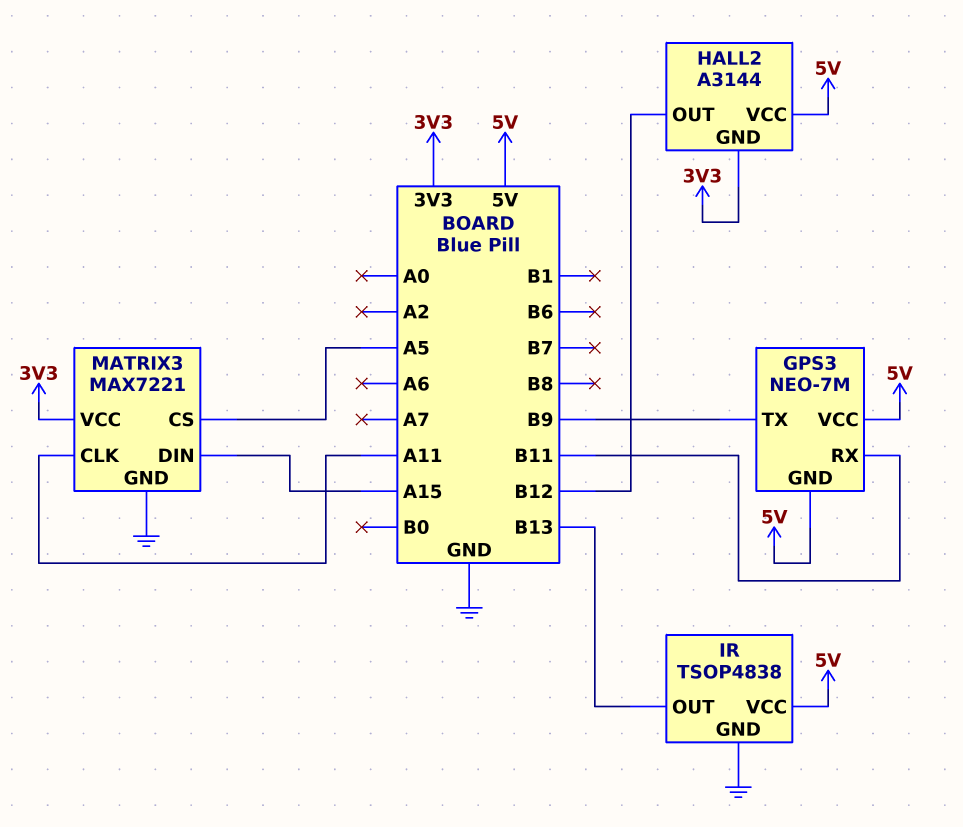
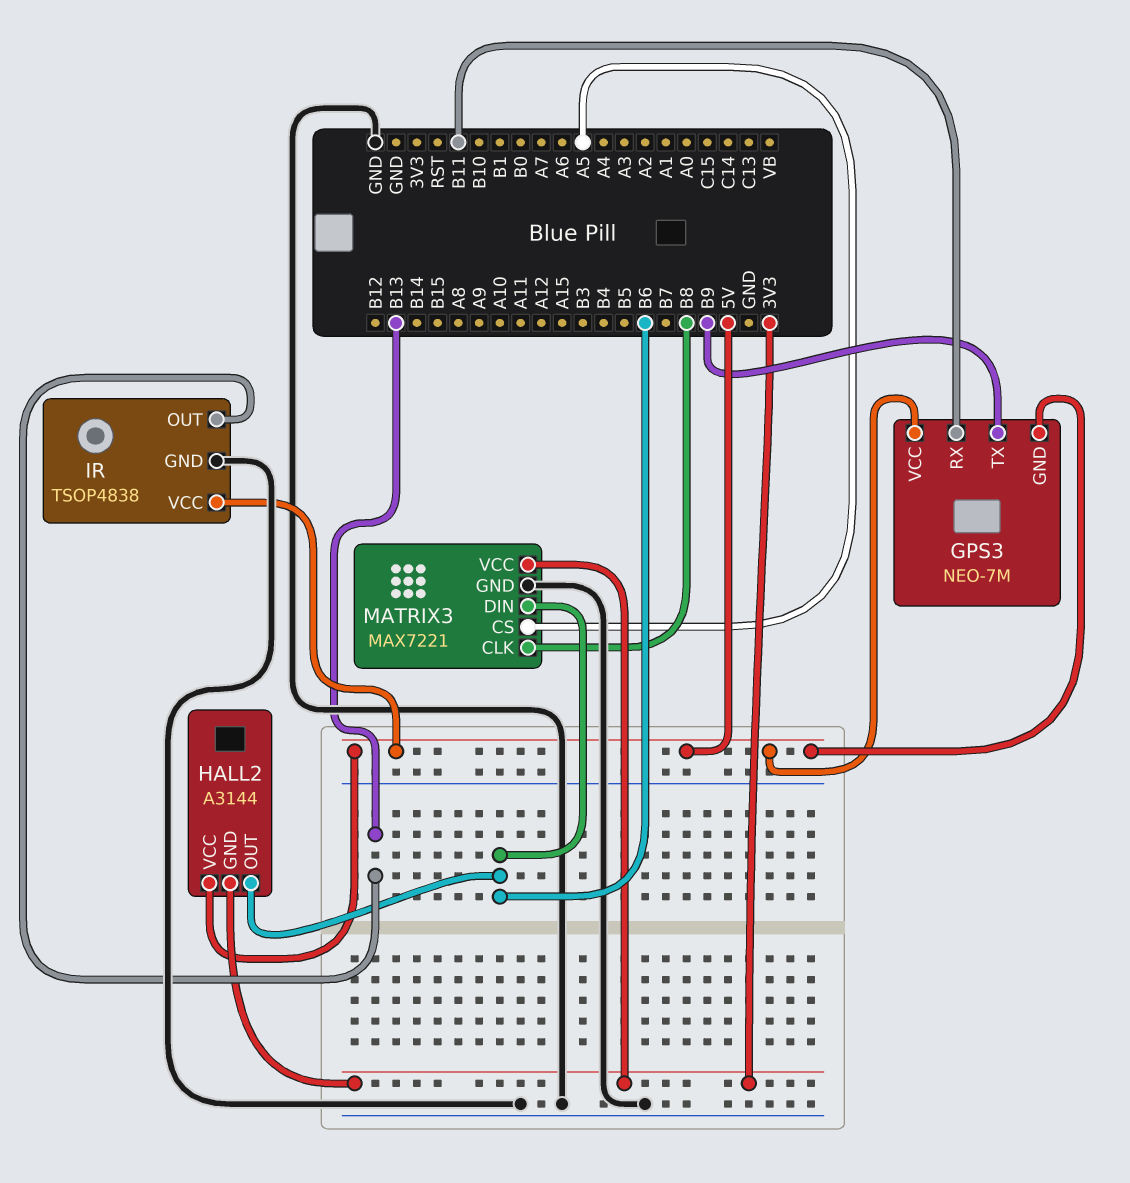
HALL2 pin OUT: B12 -> B6
MATRIX3 pin CLK: A11 -> B8
MATRIX3 pin DIN: A15 -> B6

